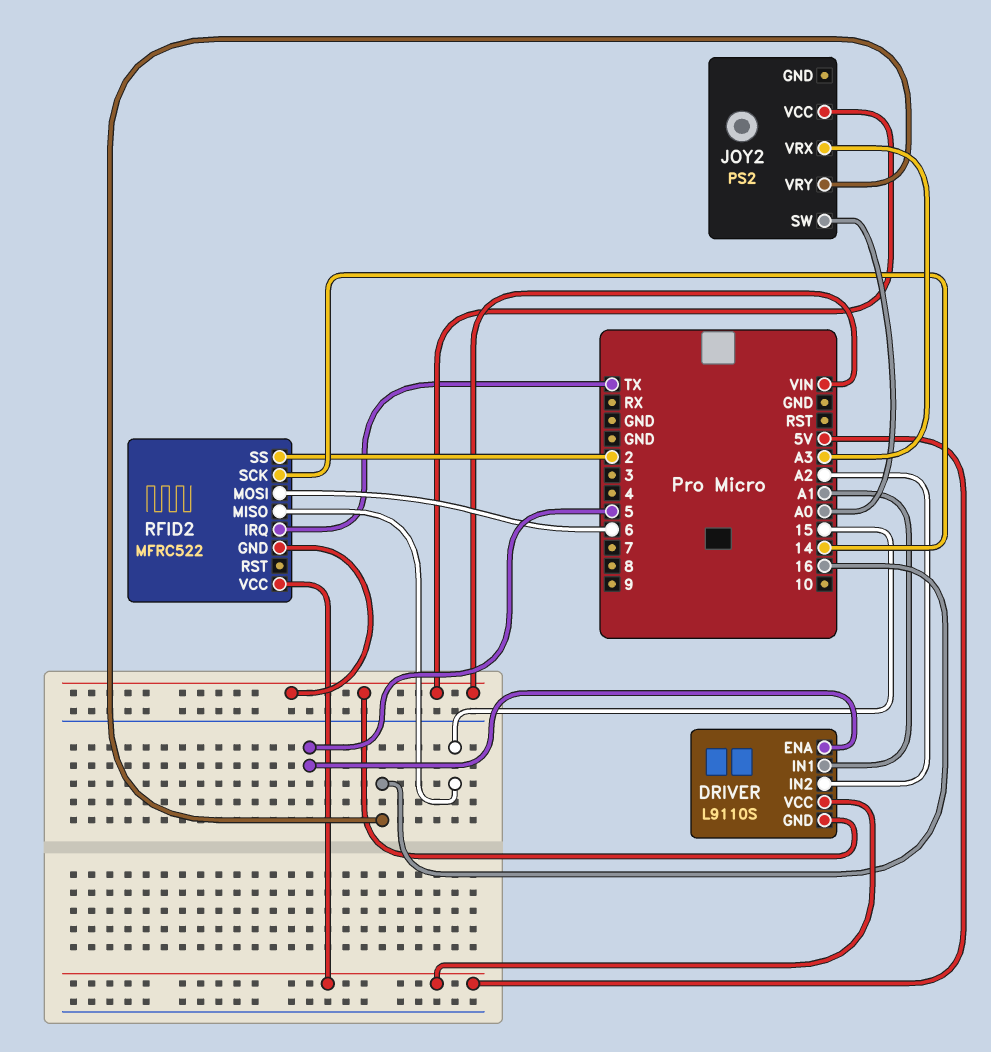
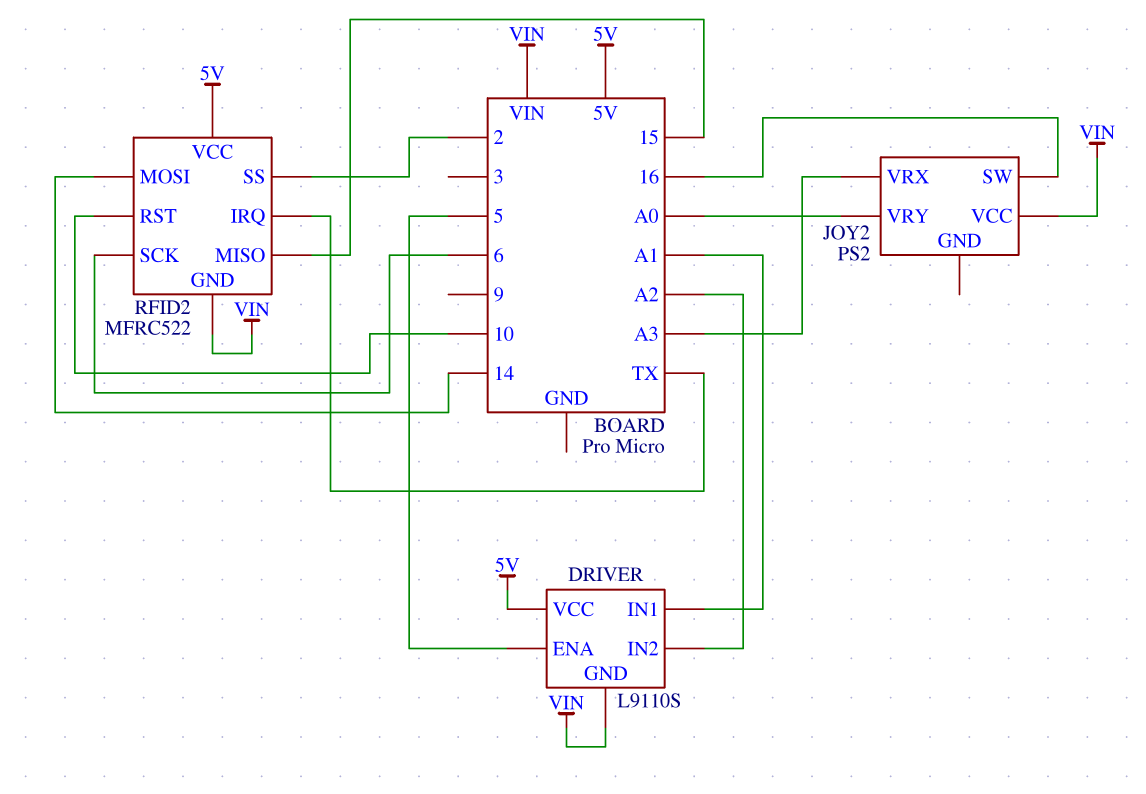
JOY2 pin SW: A0 -> 16
JOY2 pin VRY: 16 -> A0
RFID2 pin MOSI: 6 -> 14
RFID2 pin RST: none -> 10
RFID2 pin SCK: 14 -> 6

